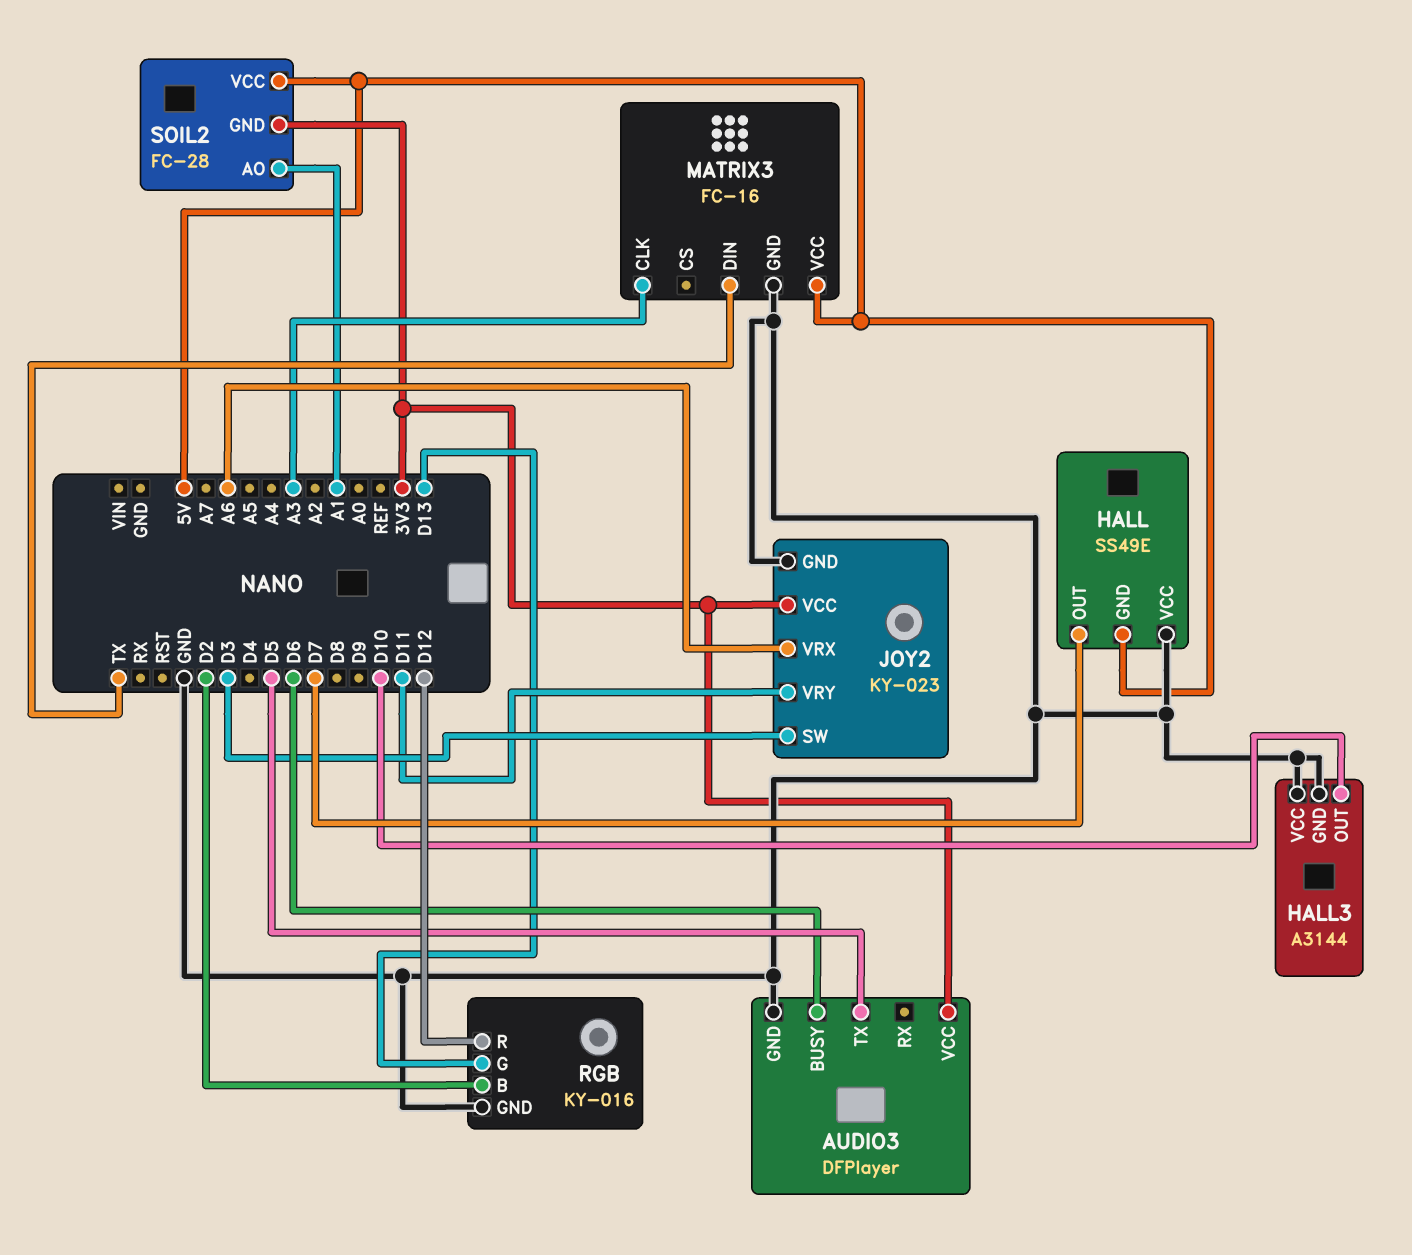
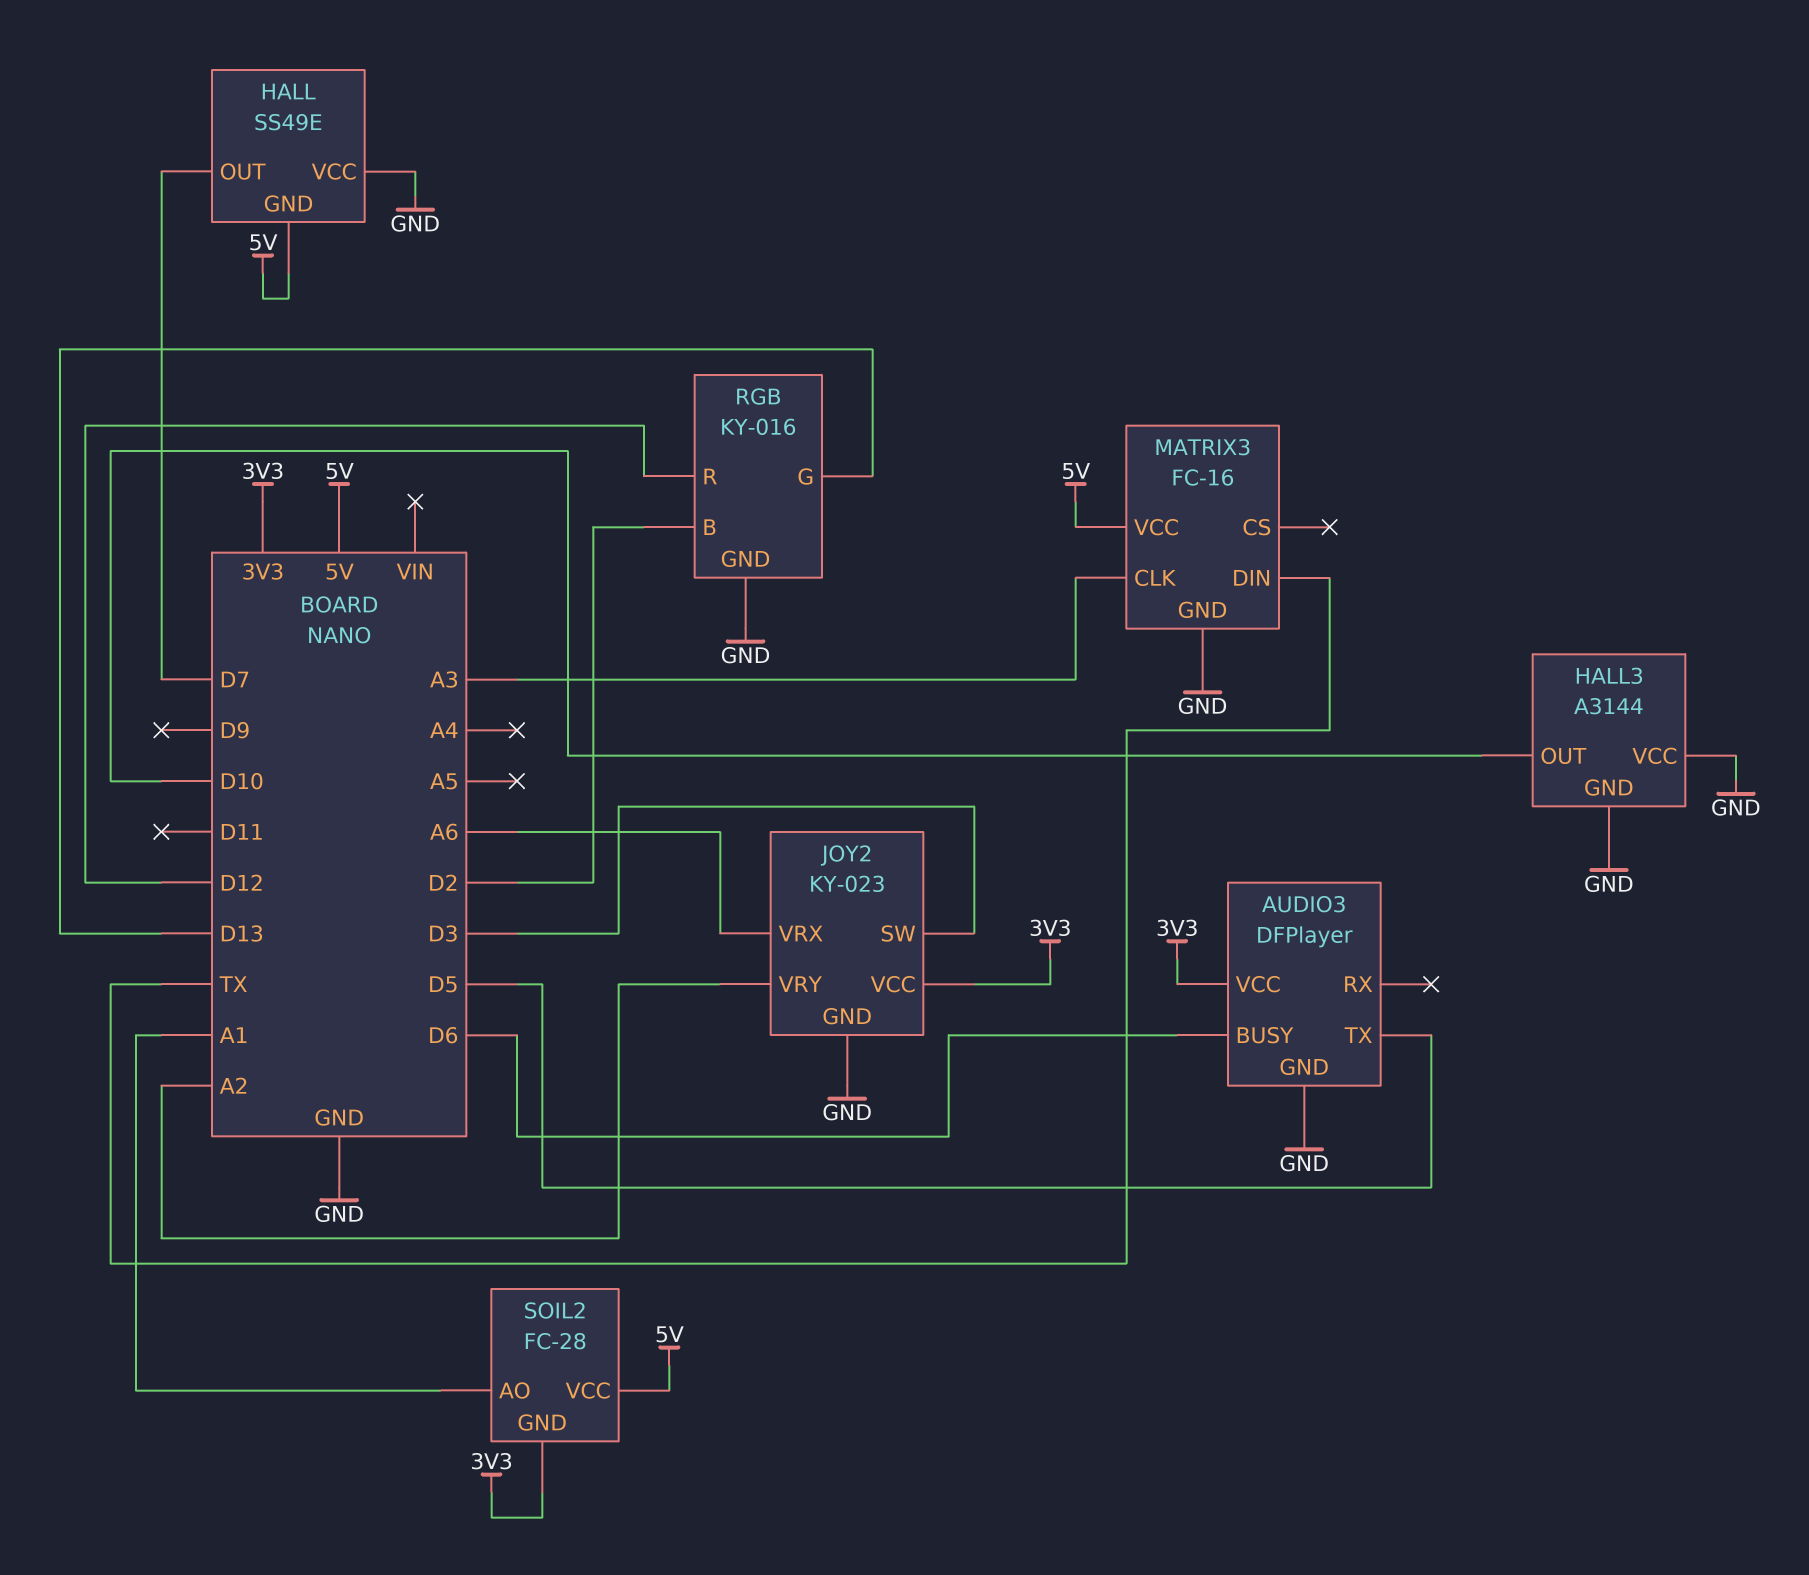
JOY2 pin VRY: D11 -> A2

